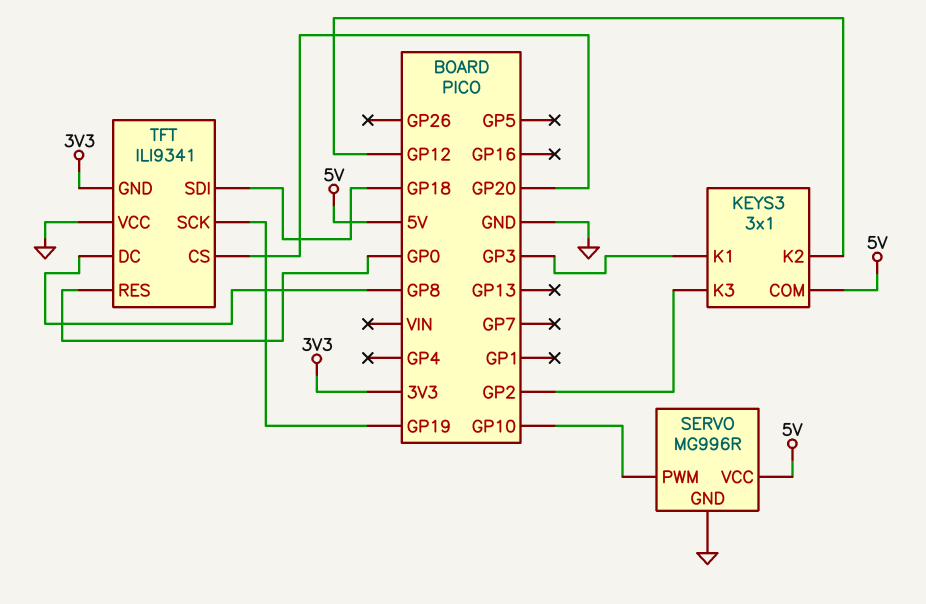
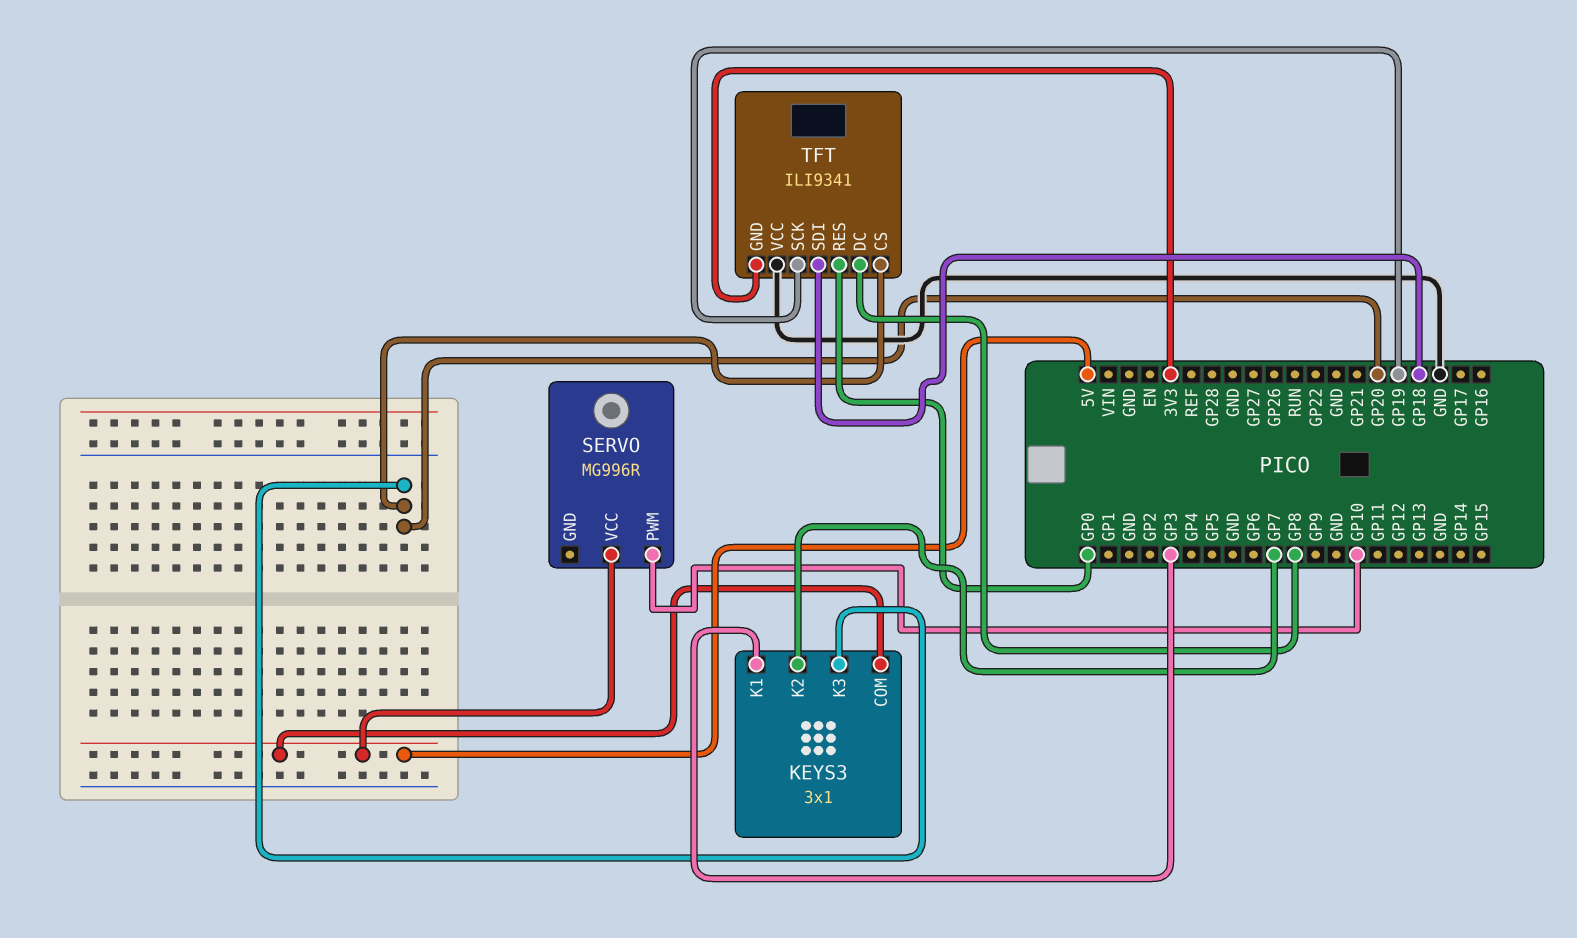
KEYS3 pin K2: GP12 -> GP7
KEYS3 pin K3: GP2 -> GP20
SERVO pin GND: GND -> none

